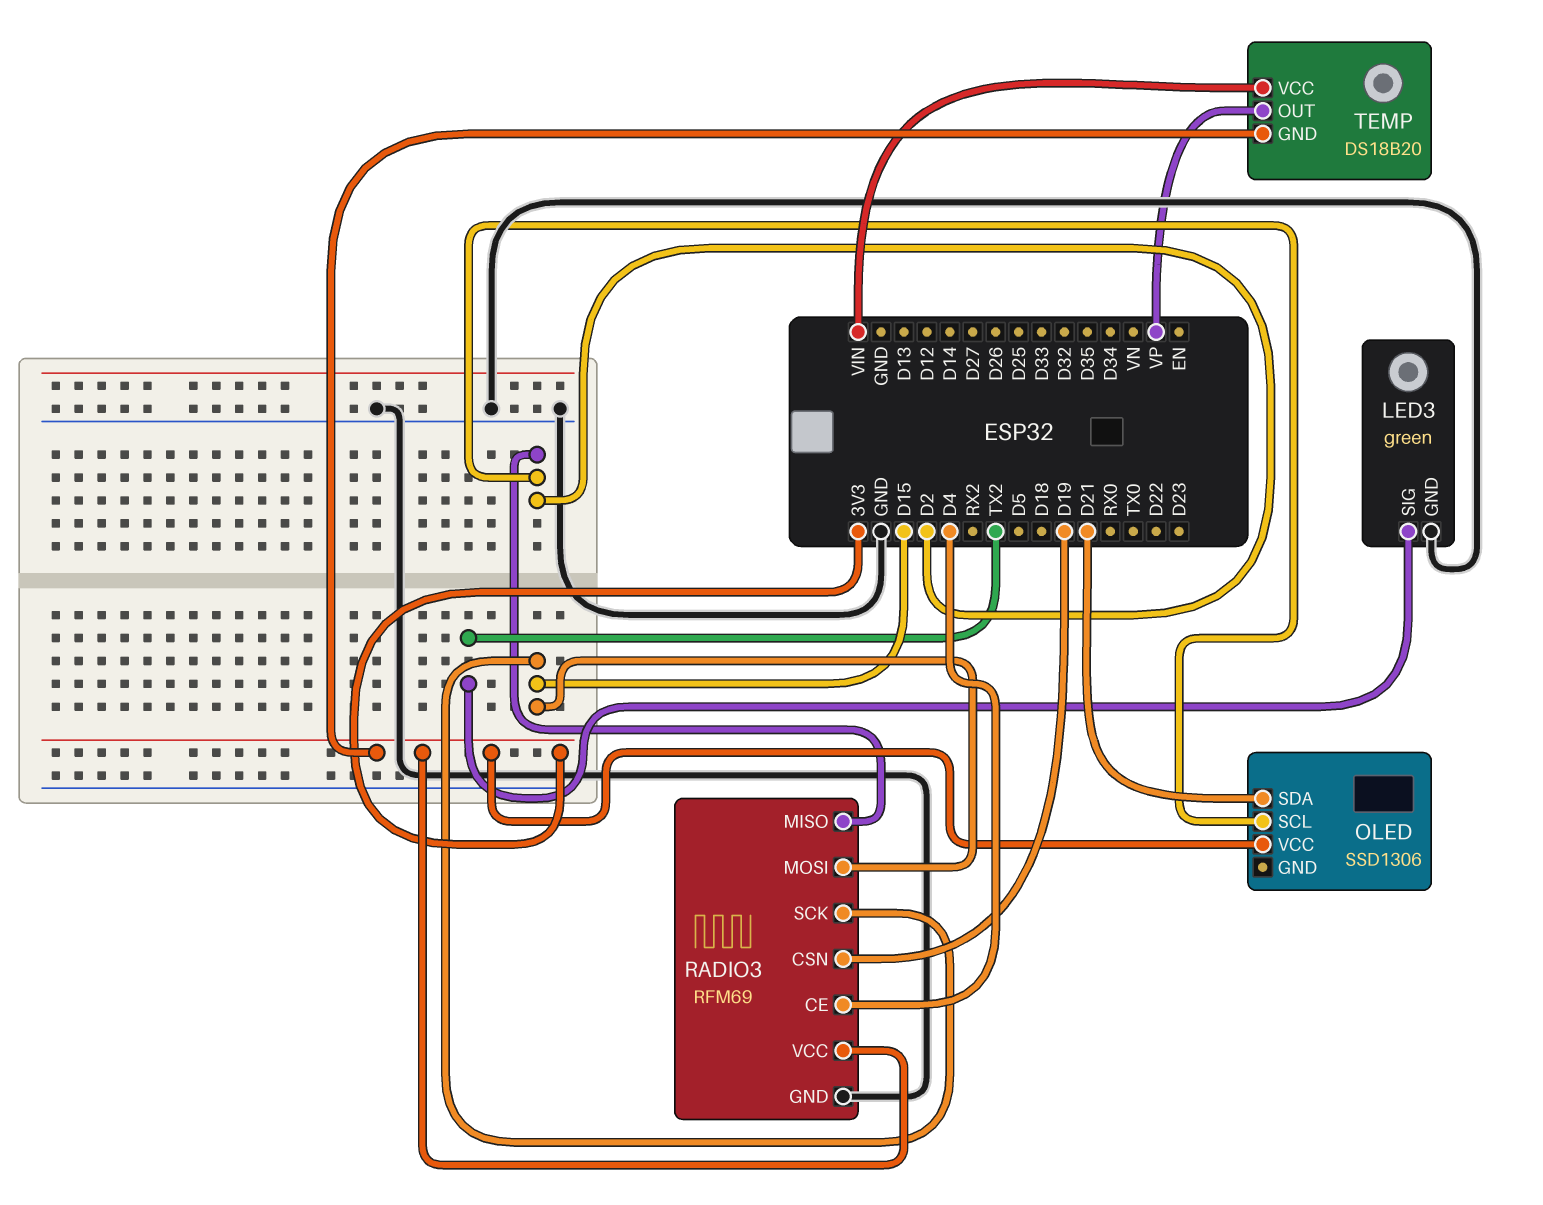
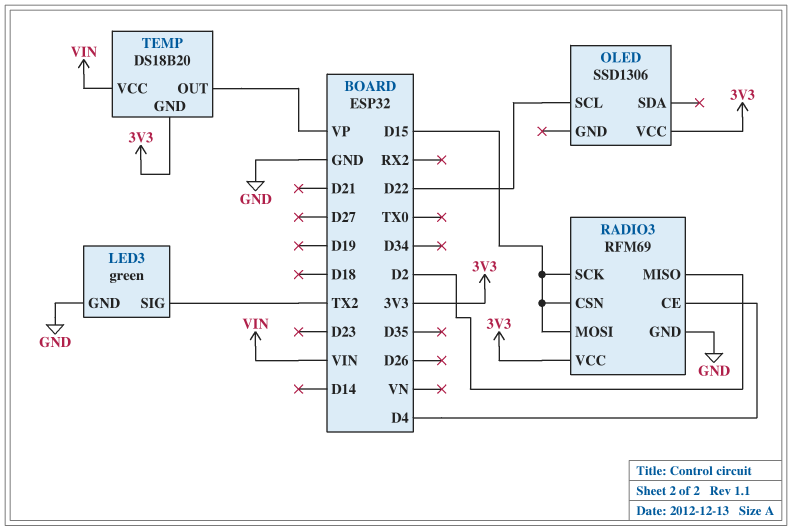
OLED pin SCL: D2 -> D22
OLED pin SDA: D21 -> none
RADIO3 pin CSN: D19 -> D15

